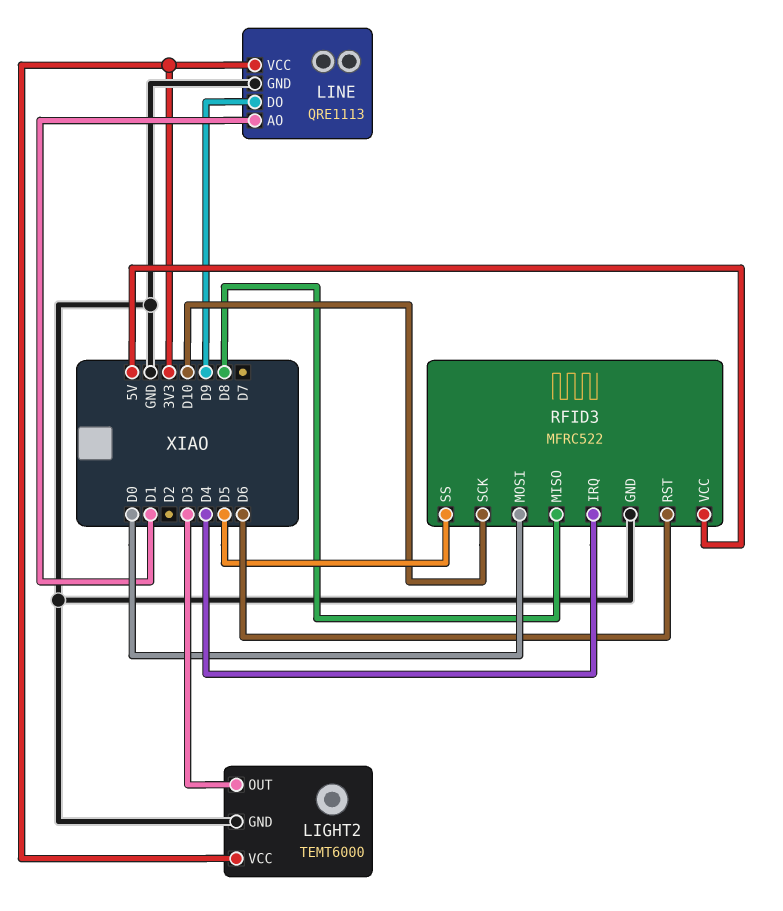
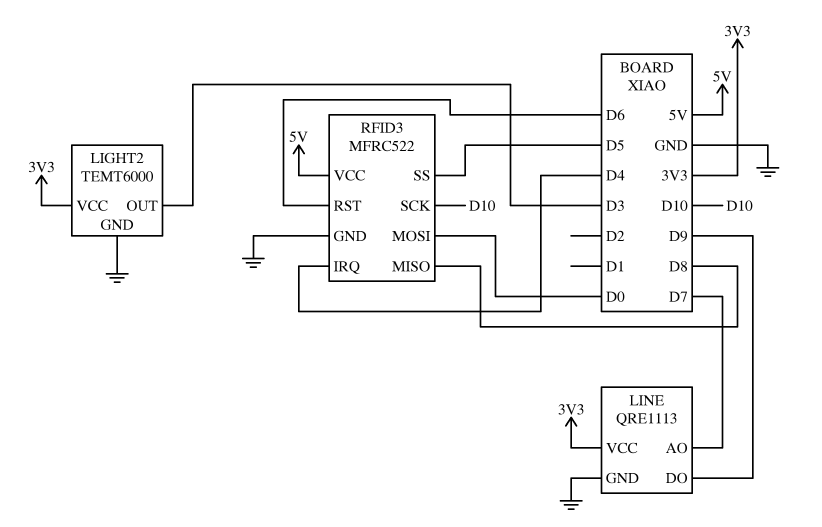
LINE pin AO: D1 -> D7

